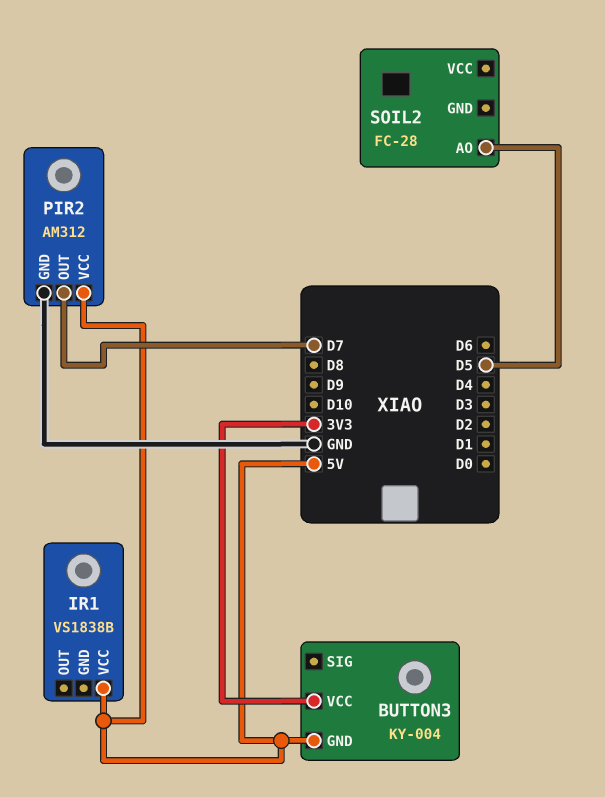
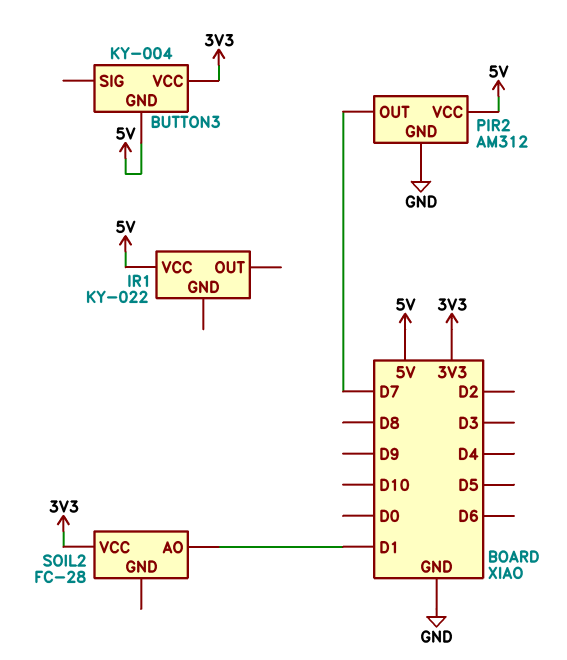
IR1: VS1838B -> KY-022
SOIL2 pin AO: D5 -> D1
SOIL2 pin VCC: none -> 3V3

